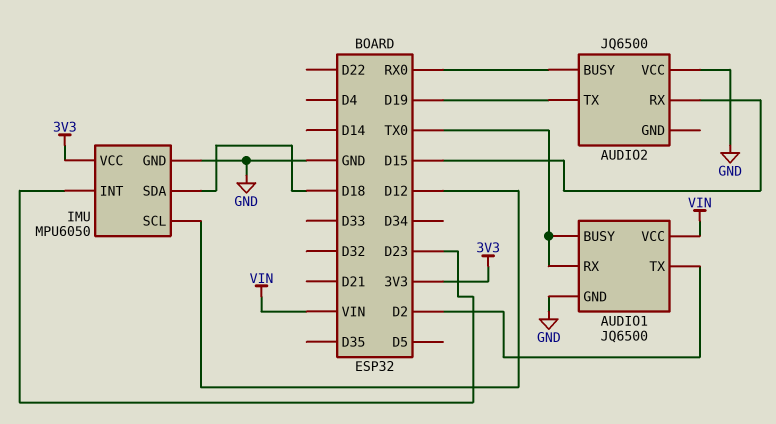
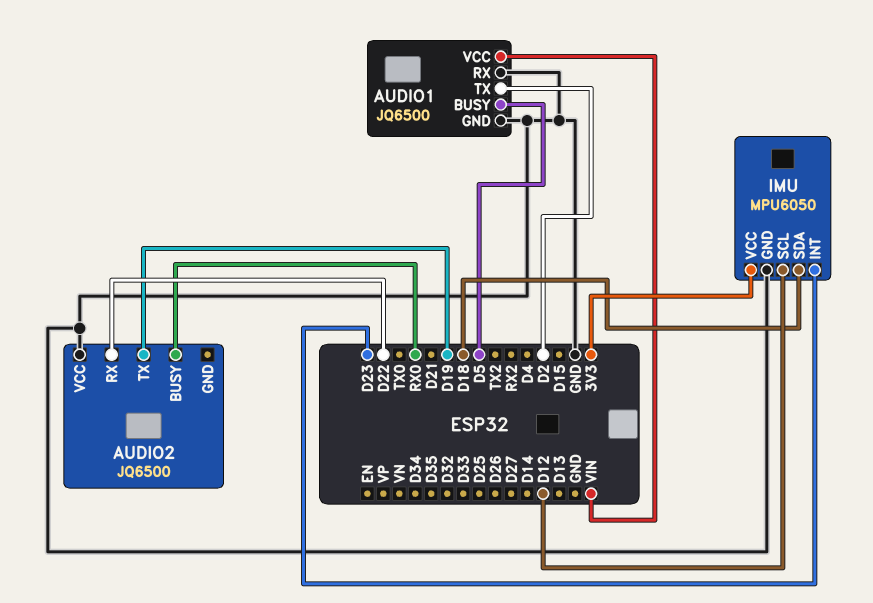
AUDIO1 pin BUSY: TX0 -> D5
AUDIO1 pin RX: TX0 -> GND
AUDIO2 pin RX: D15 -> D22

